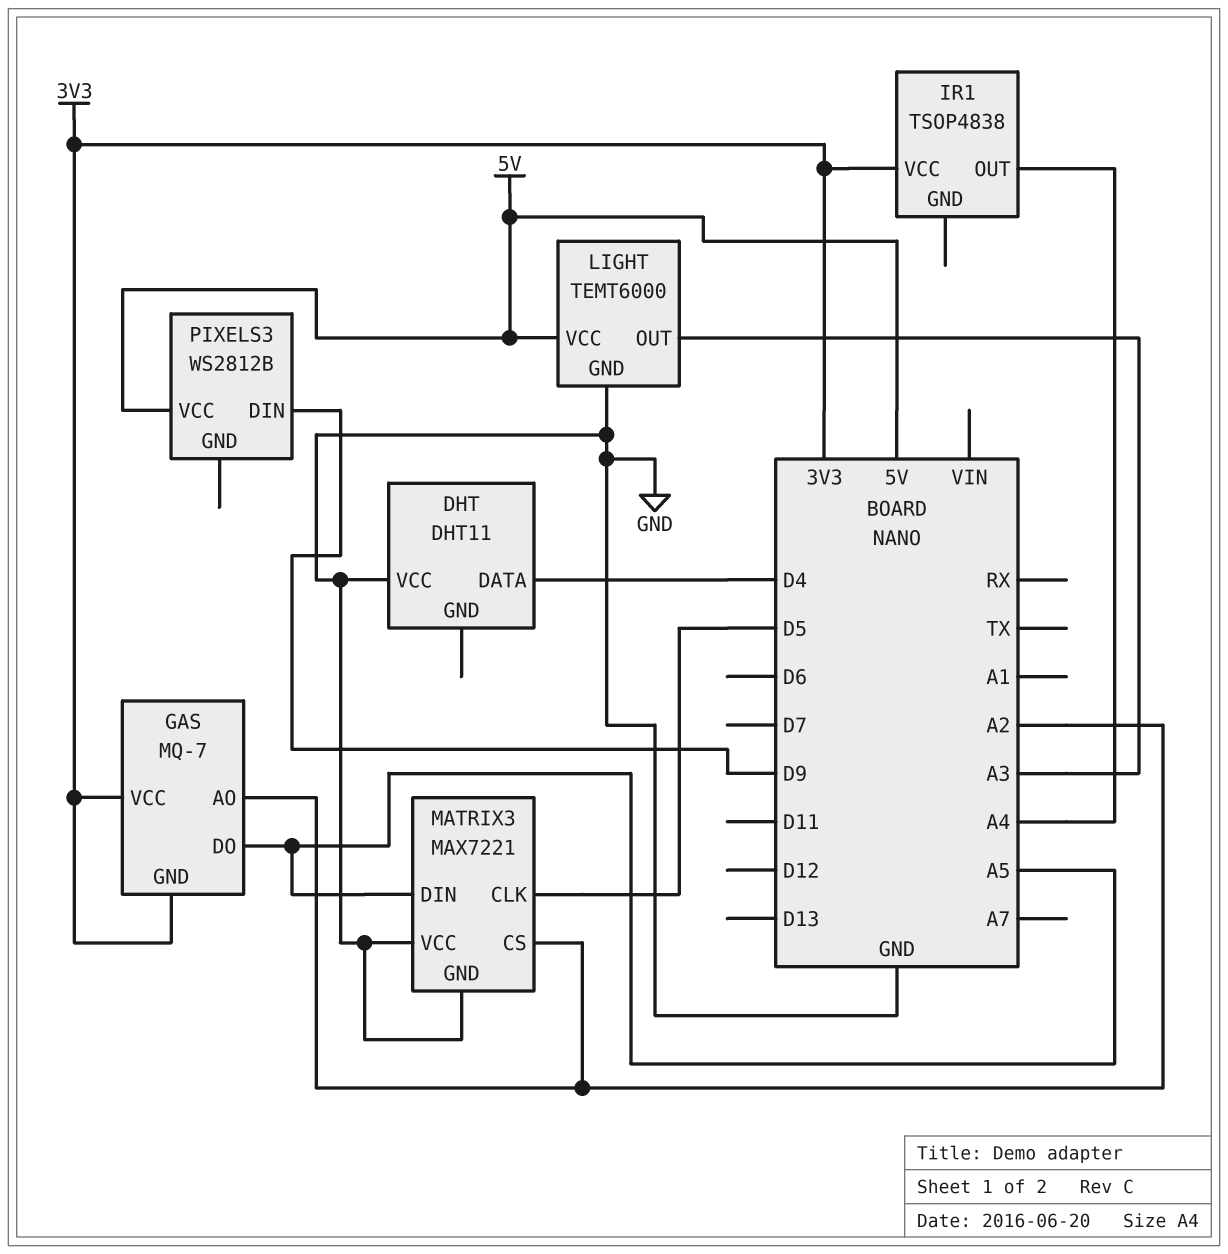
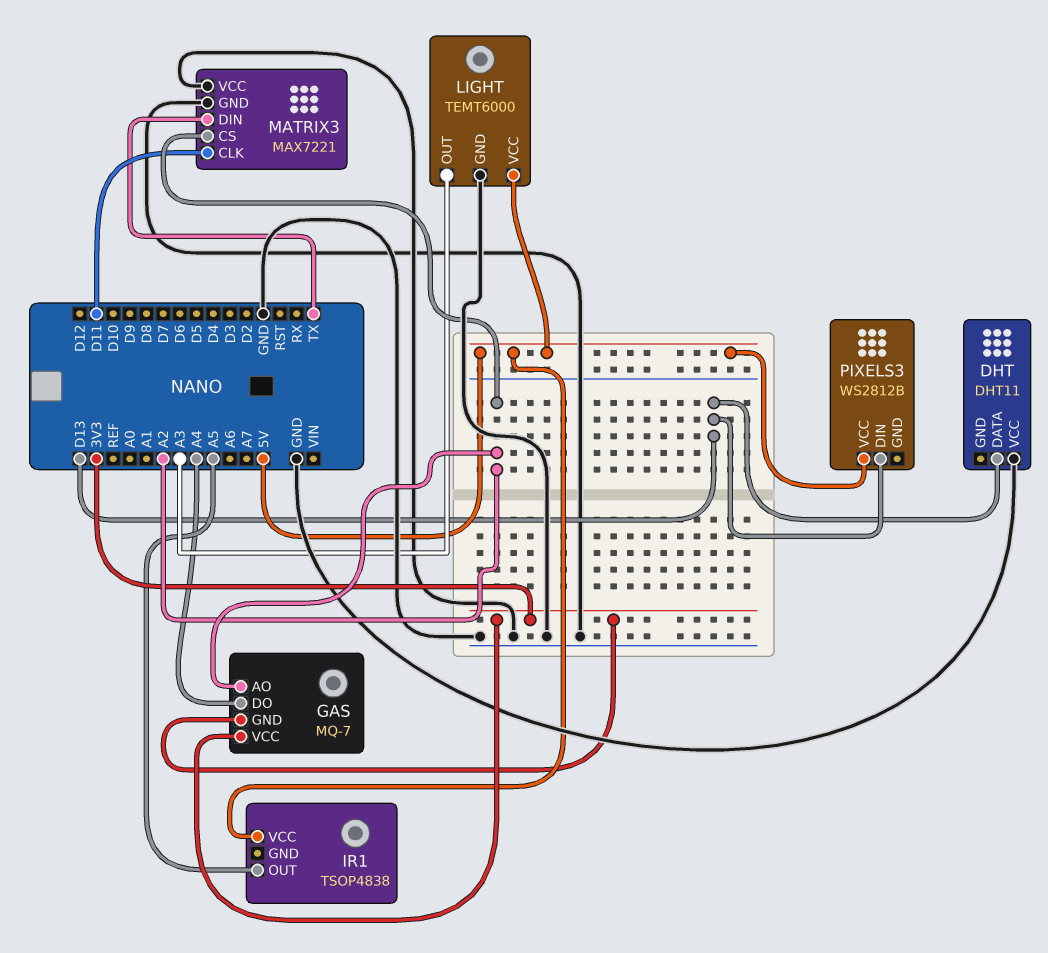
DHT pin DATA: D4 -> D13
GAS pin DO: A5 -> A4
IR1 pin OUT: A4 -> A5
IR1 pin VCC: 3V3 -> 5V
MATRIX3 pin CLK: D5 -> D11
MATRIX3 pin DIN: A5 -> TX
PIXELS3 pin DIN: D9 -> D13

